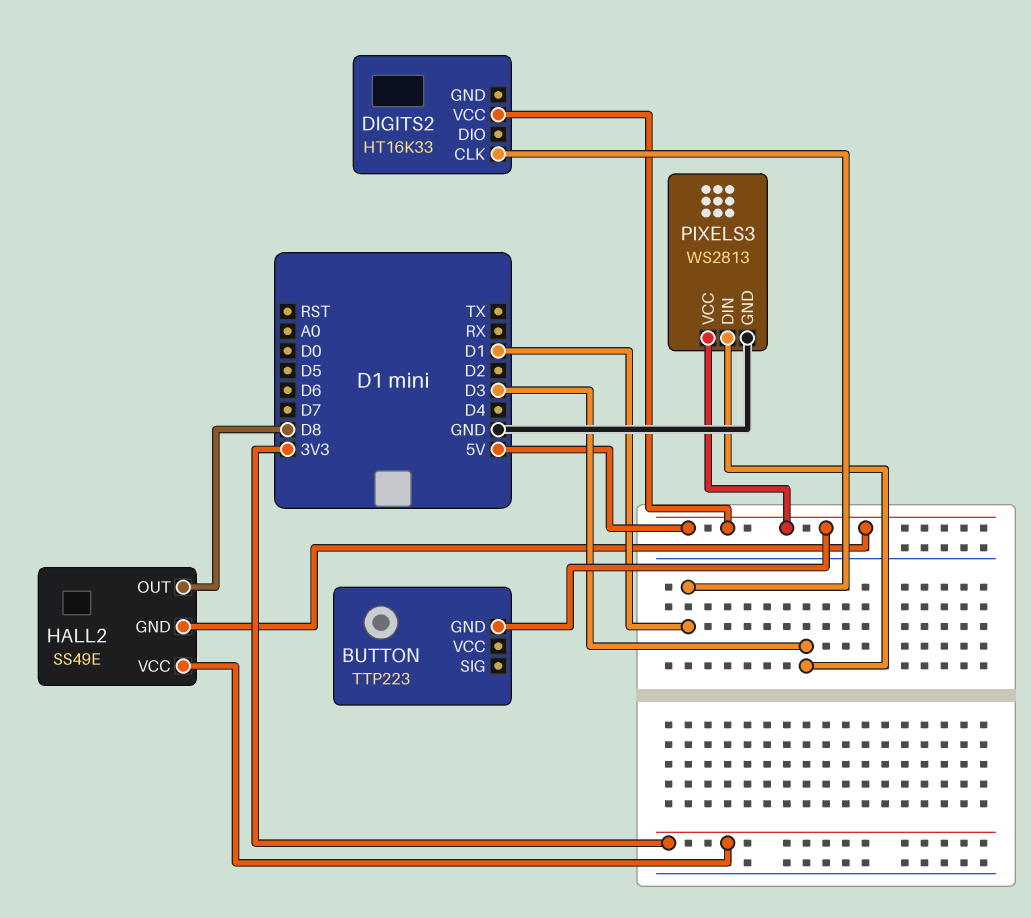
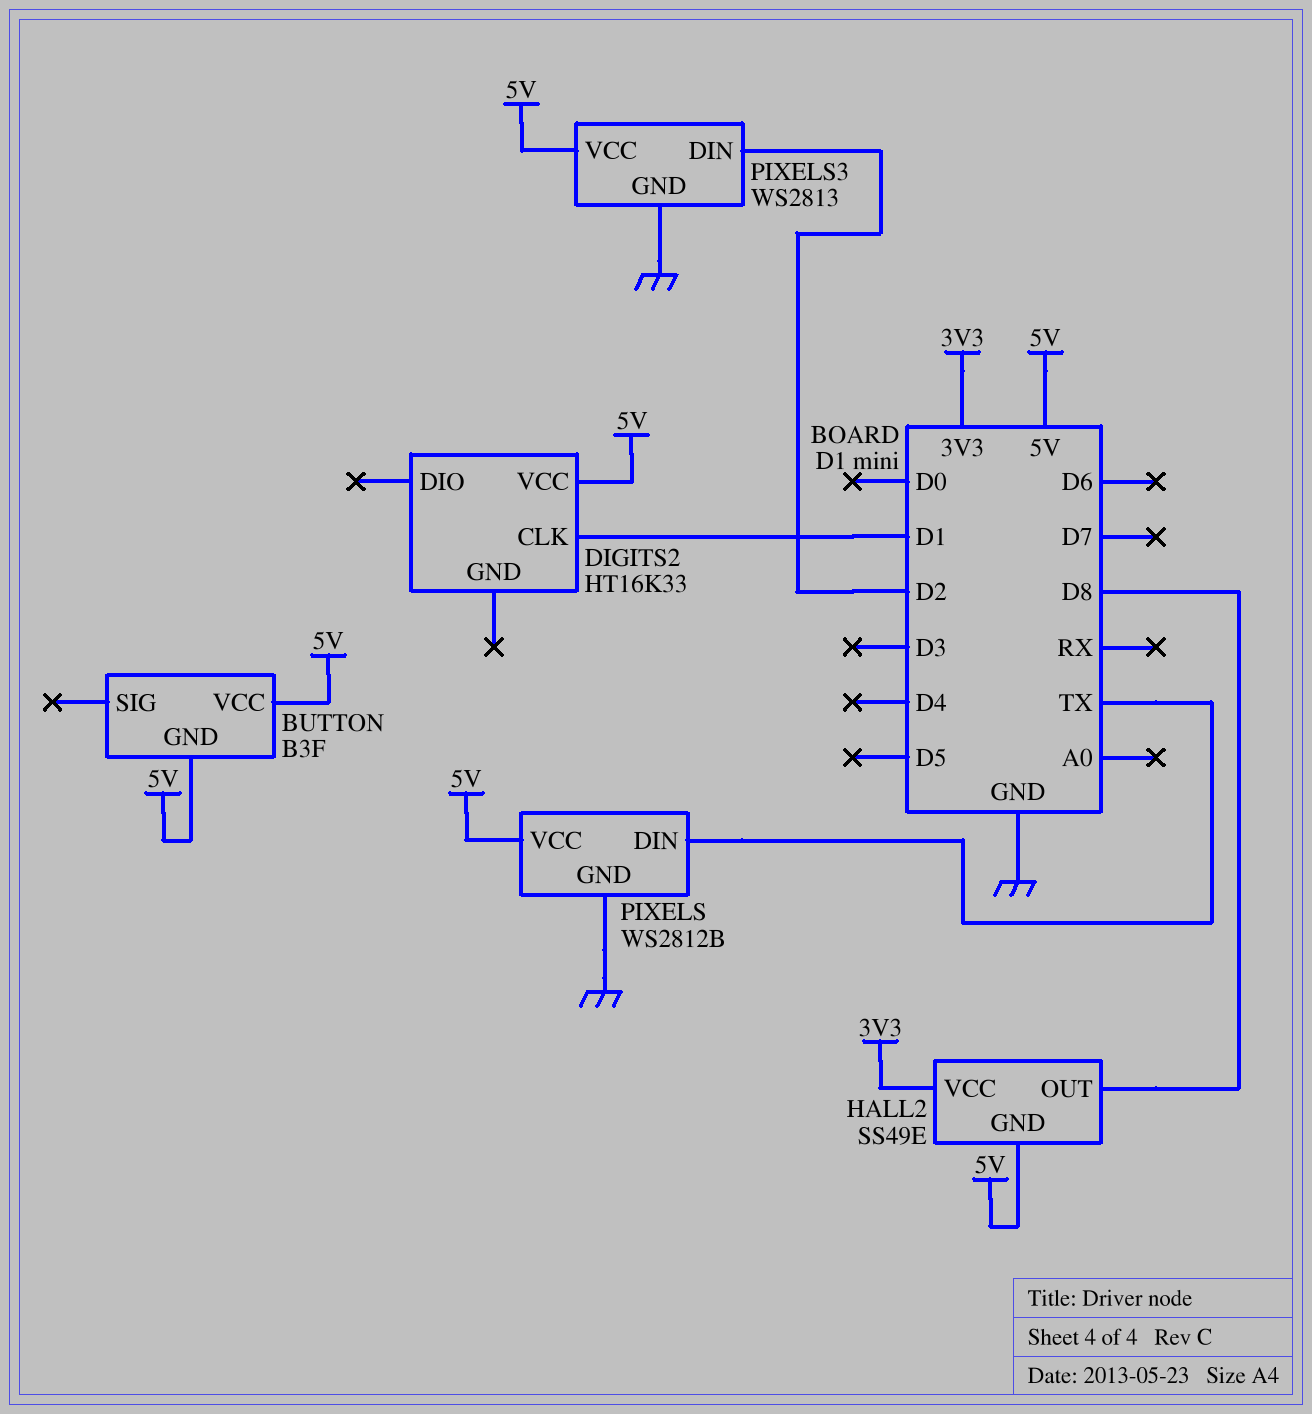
BUTTON: TTP223 -> B3F
BUTTON pin VCC: none -> 5V
PIXELS: none -> WS2812B
PIXELS pin DIN: none -> TX
PIXELS pin GND: none -> GND
PIXELS pin VCC: none -> 5V
PIXELS3 pin DIN: D3 -> D2

